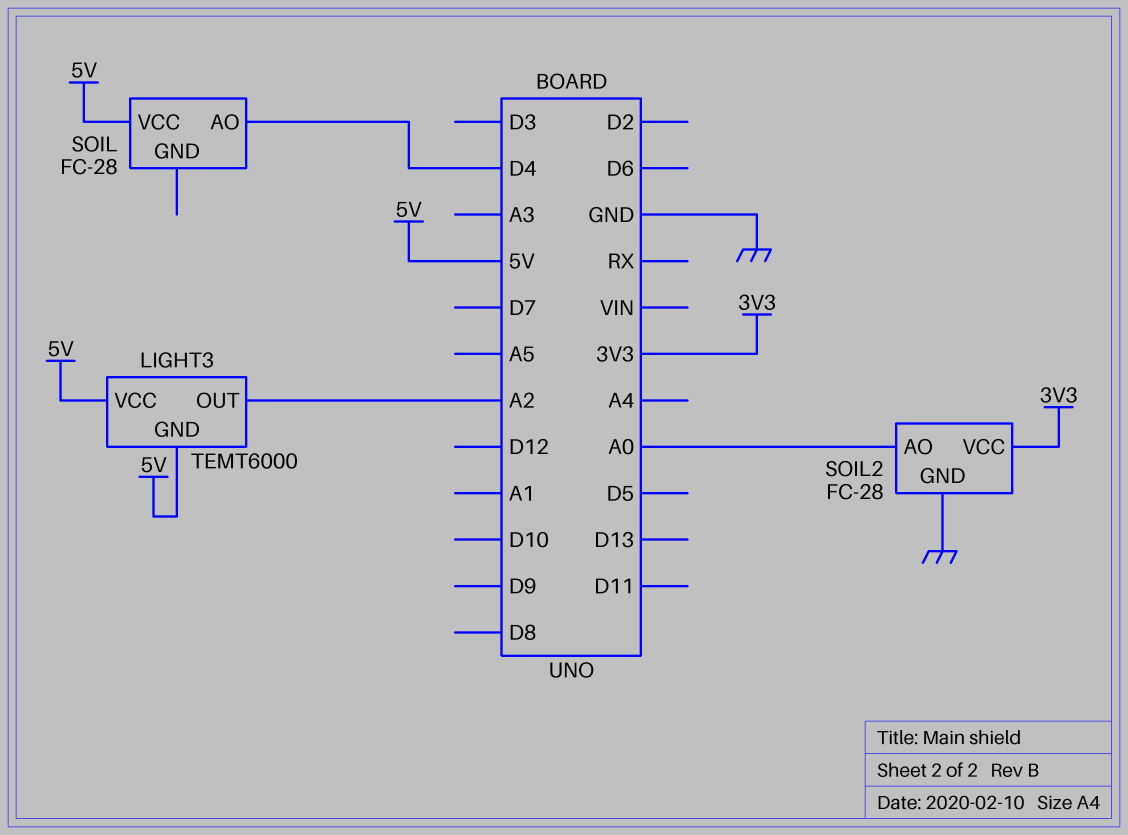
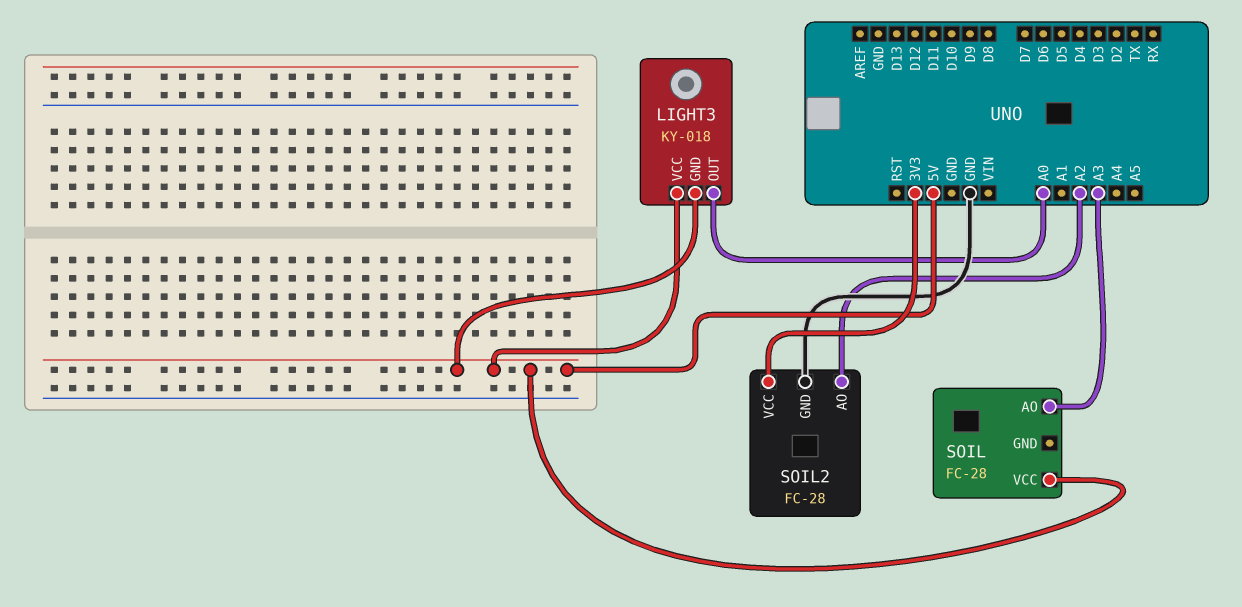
LIGHT3: TEMT6000 -> KY-018
LIGHT3 pin OUT: A2 -> A0
SOIL pin AO: D4 -> A3
SOIL2 pin AO: A0 -> A2

